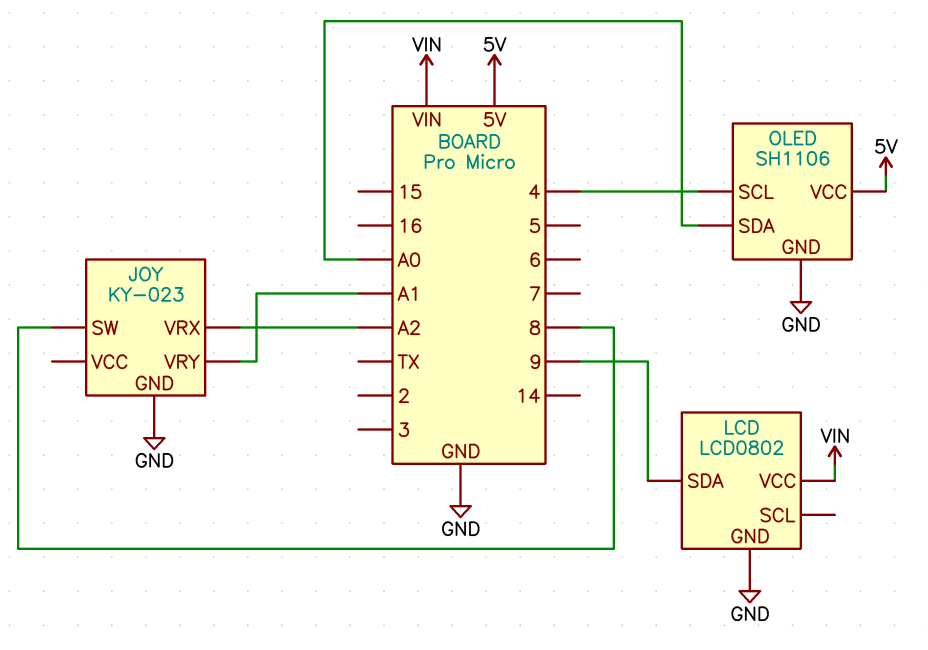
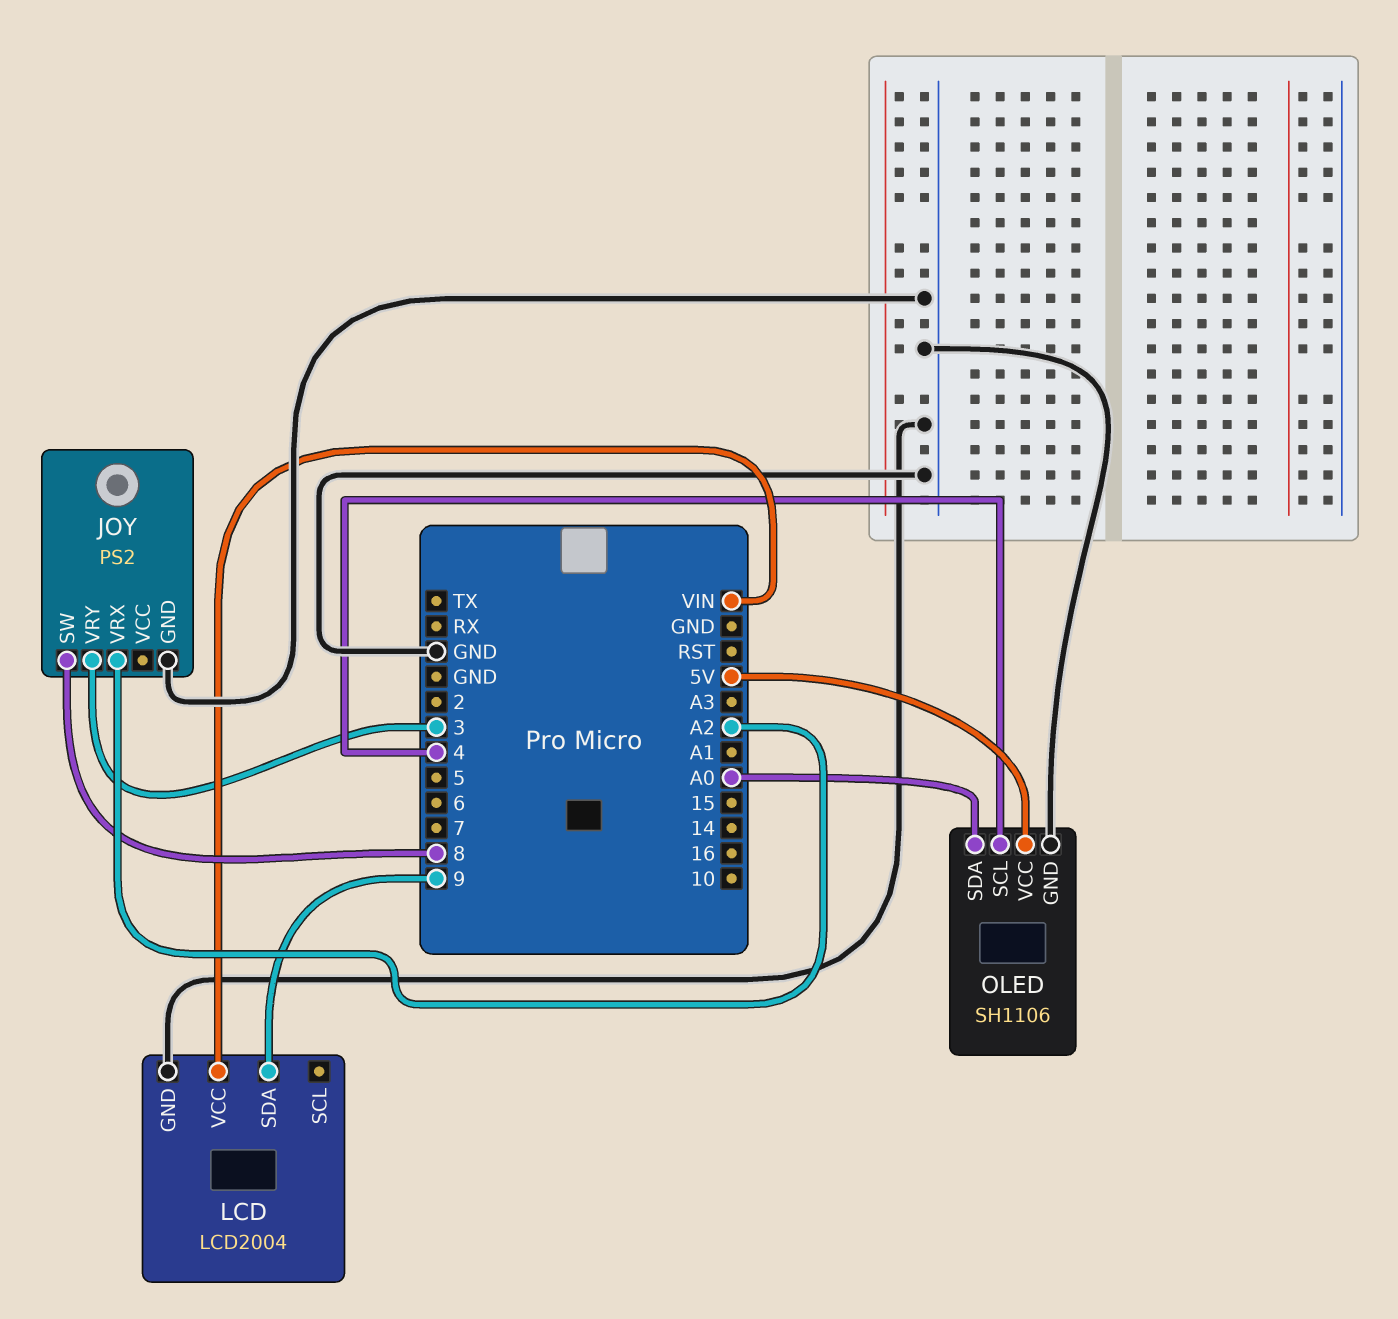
JOY: KY-023 -> PS2
JOY pin VRY: A1 -> 3
LCD: LCD0802 -> LCD2004

